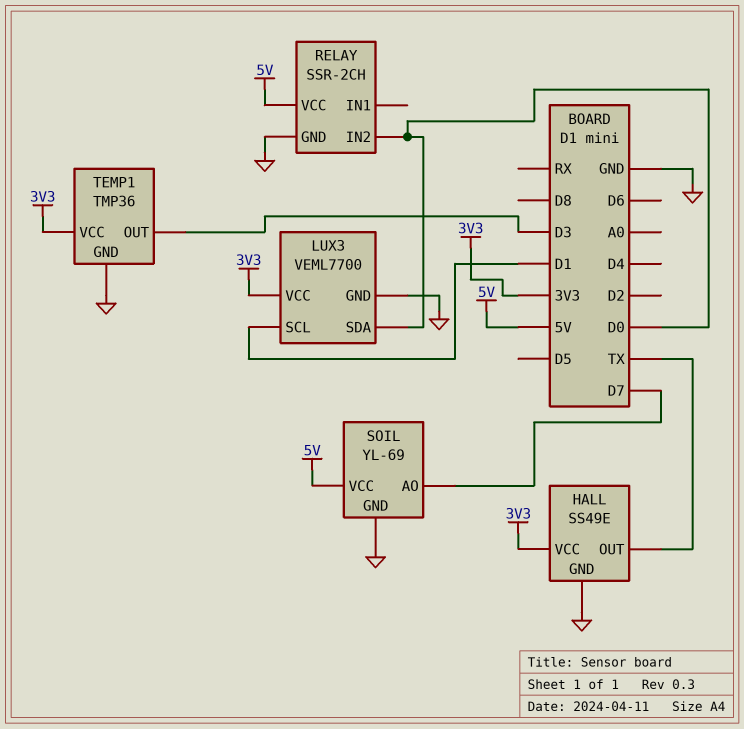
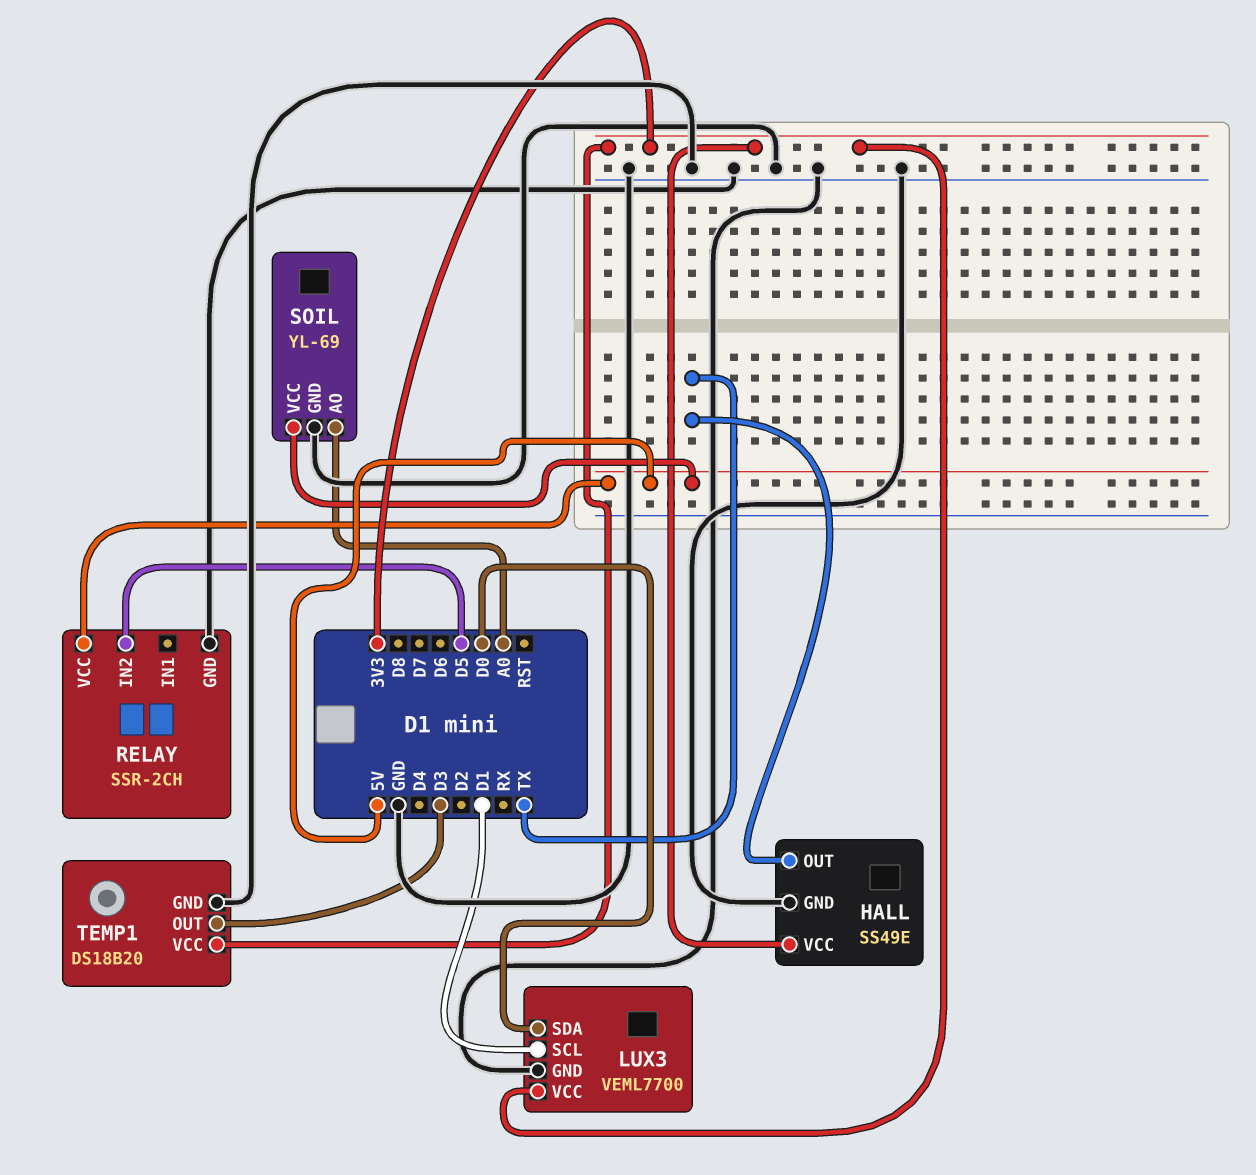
RELAY pin IN2: D0 -> D5
SOIL pin AO: D7 -> A0
TEMP1: TMP36 -> DS18B20

